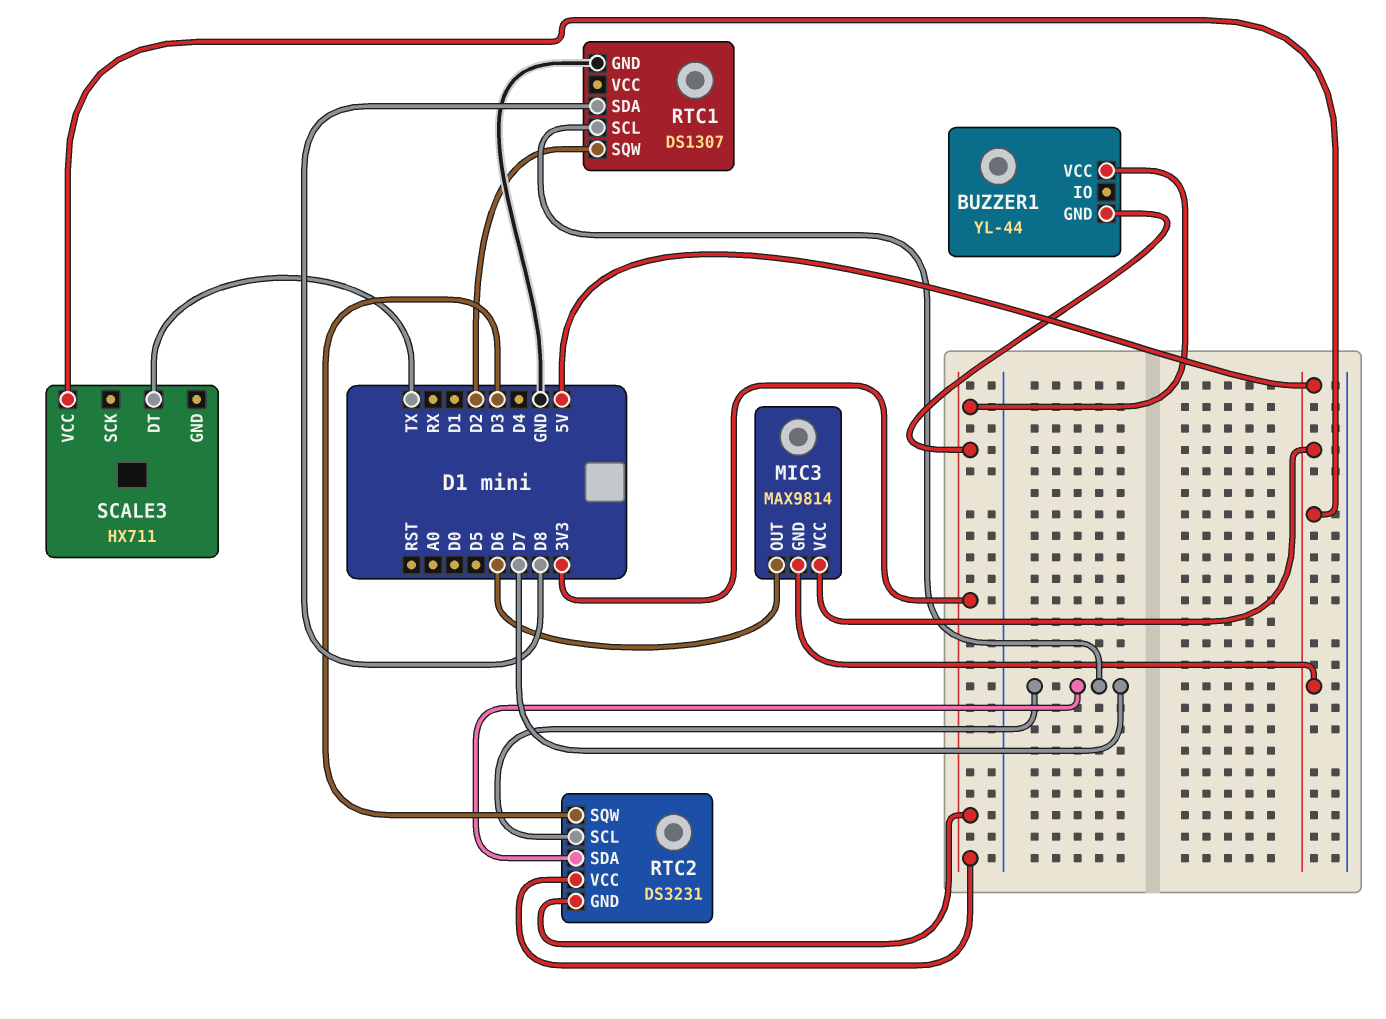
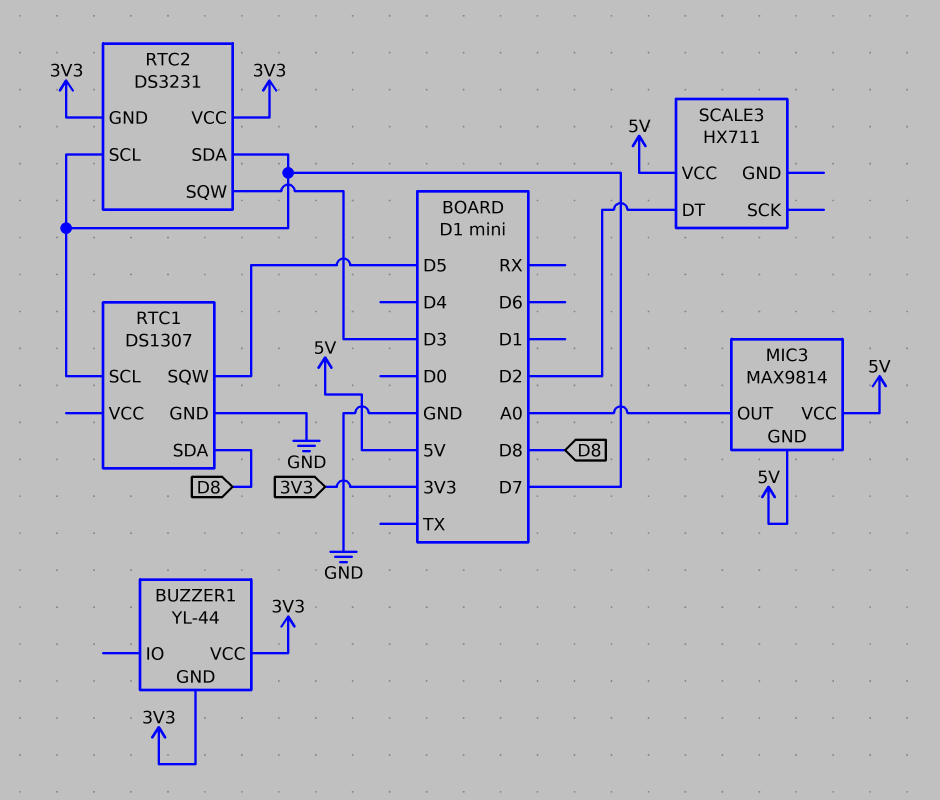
MIC3 pin OUT: D6 -> A0
RTC1 pin SQW: D2 -> D5
SCALE3 pin DT: TX -> D2

